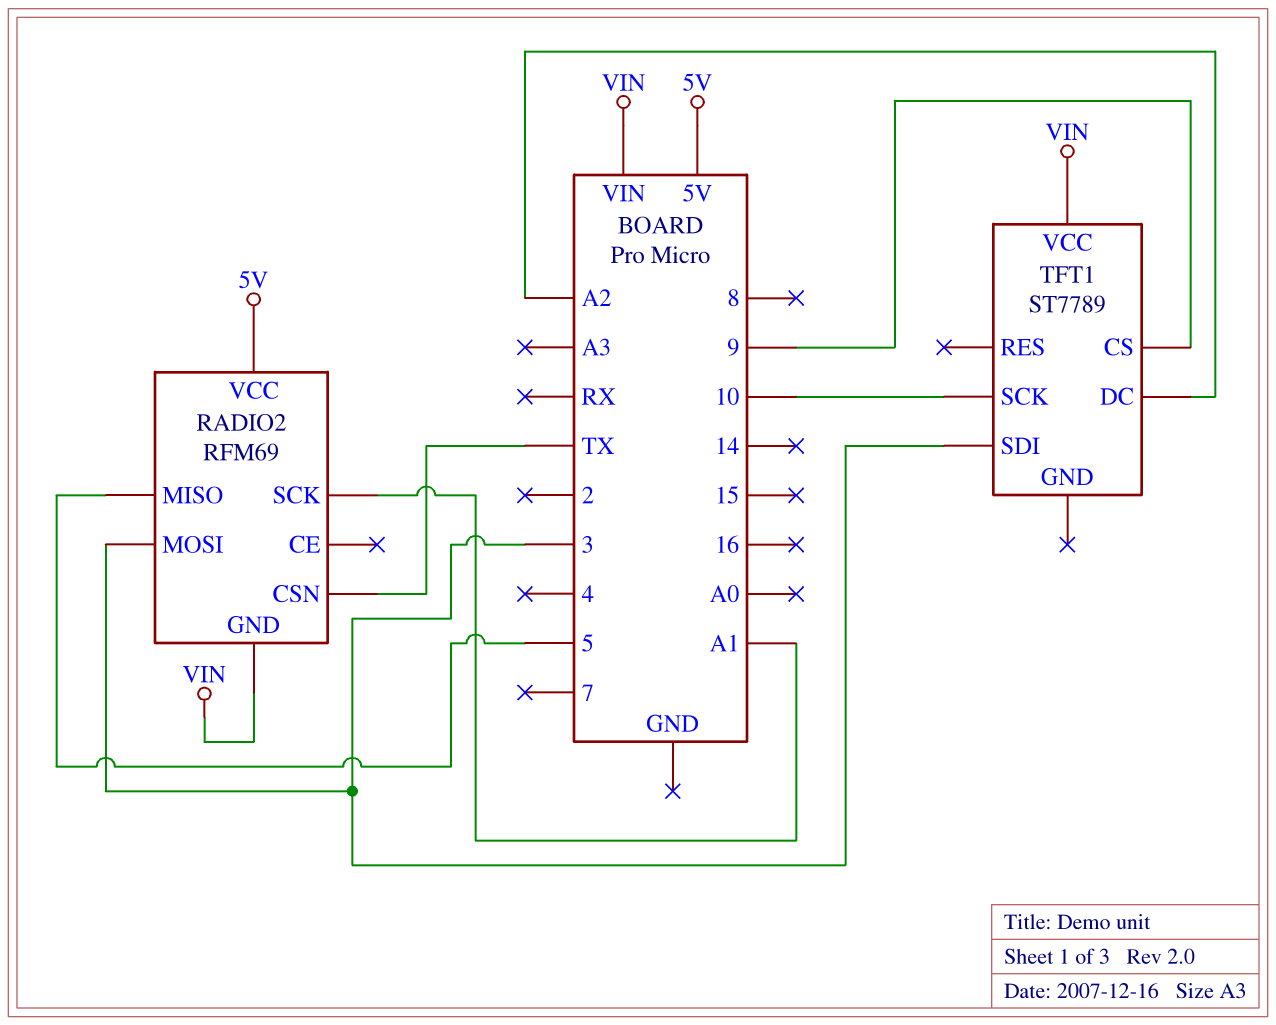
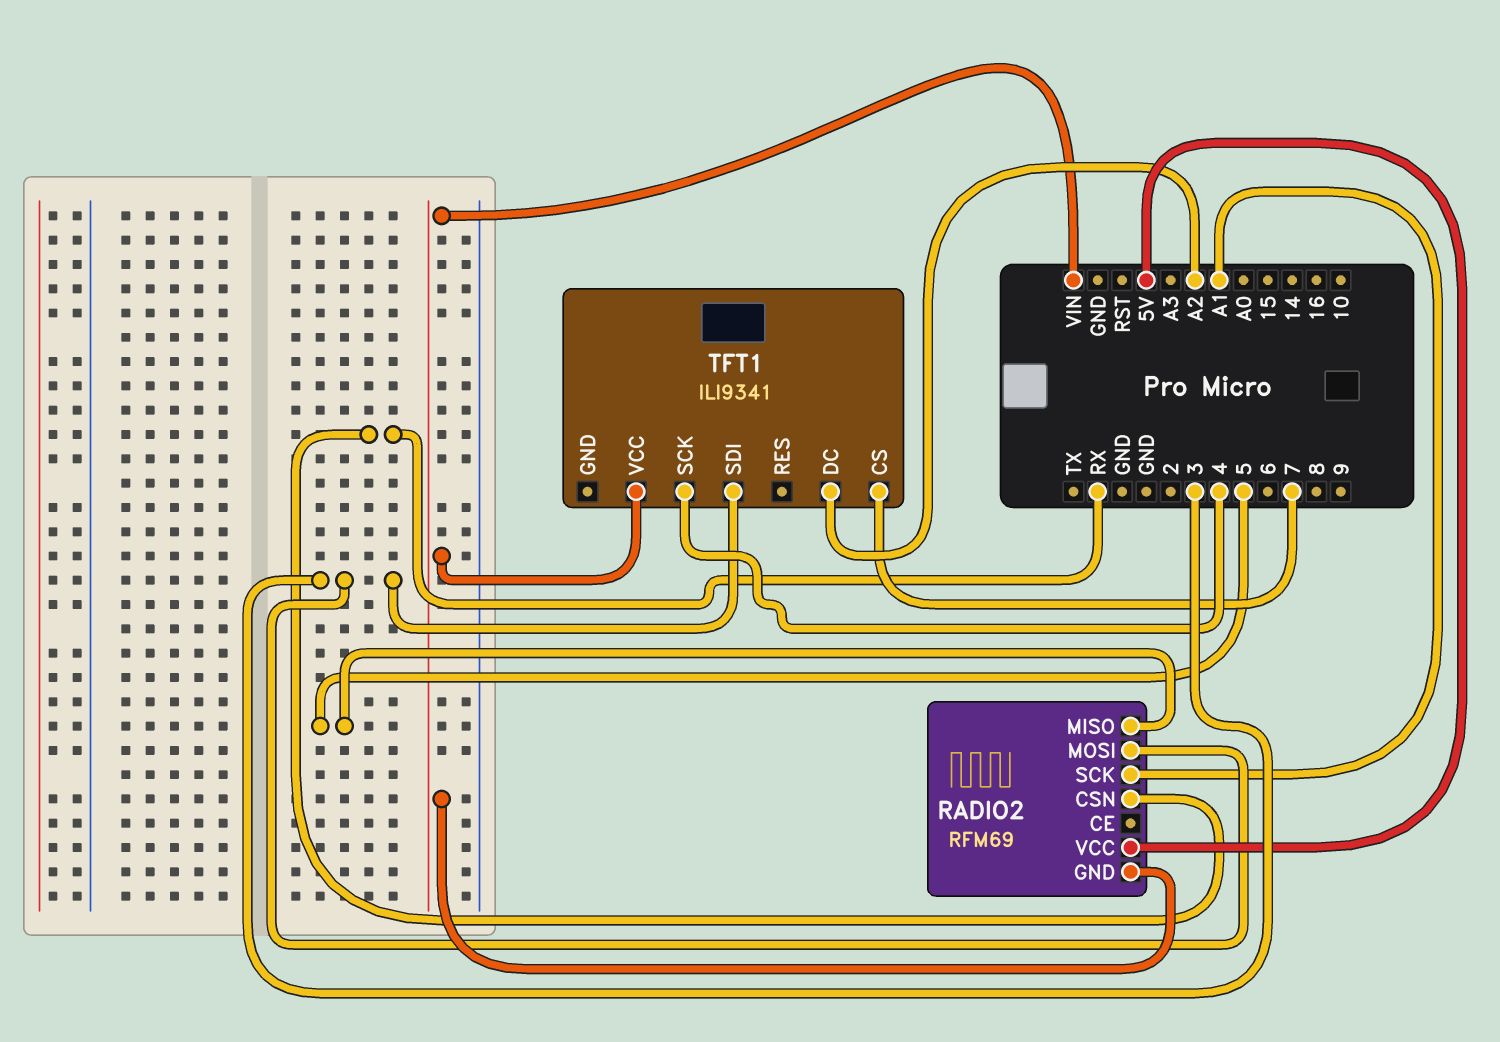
RADIO2 pin CSN: TX -> RX
TFT1: ST7789 -> ILI9341
TFT1 pin CS: 9 -> 7
TFT1 pin SCK: 10 -> 4

